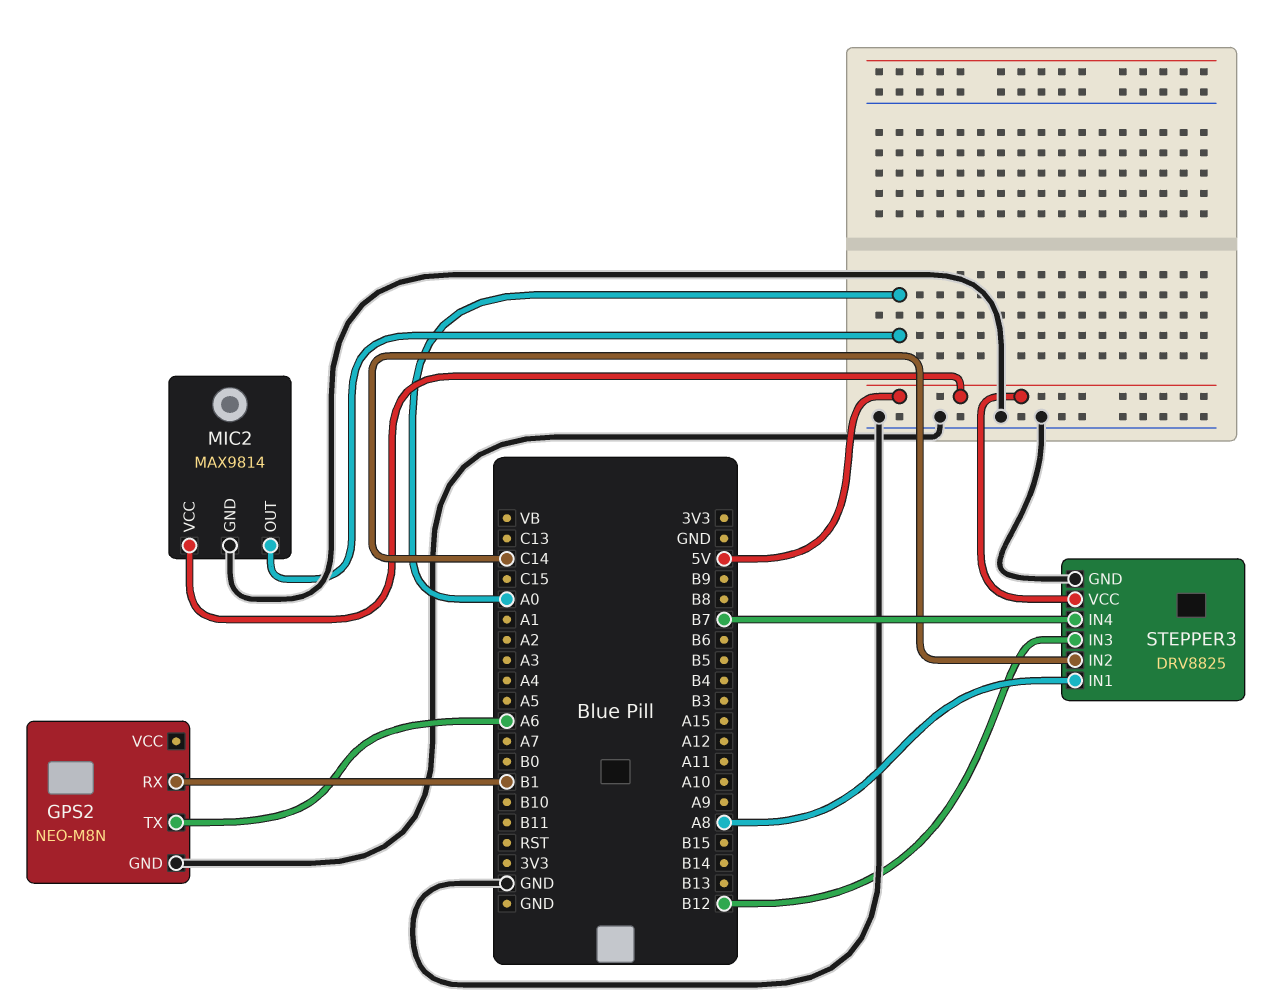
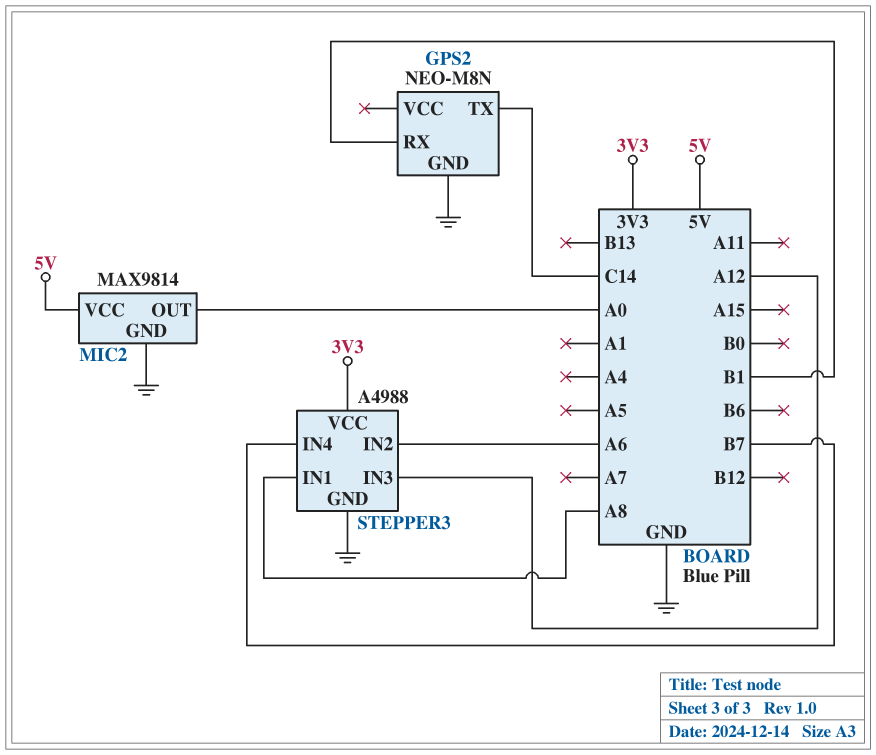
GPS2 pin TX: A6 -> C14
STEPPER3: DRV8825 -> A4988
STEPPER3 pin IN2: C14 -> A6
STEPPER3 pin IN3: B12 -> A12
STEPPER3 pin VCC: 5V -> 3V3

